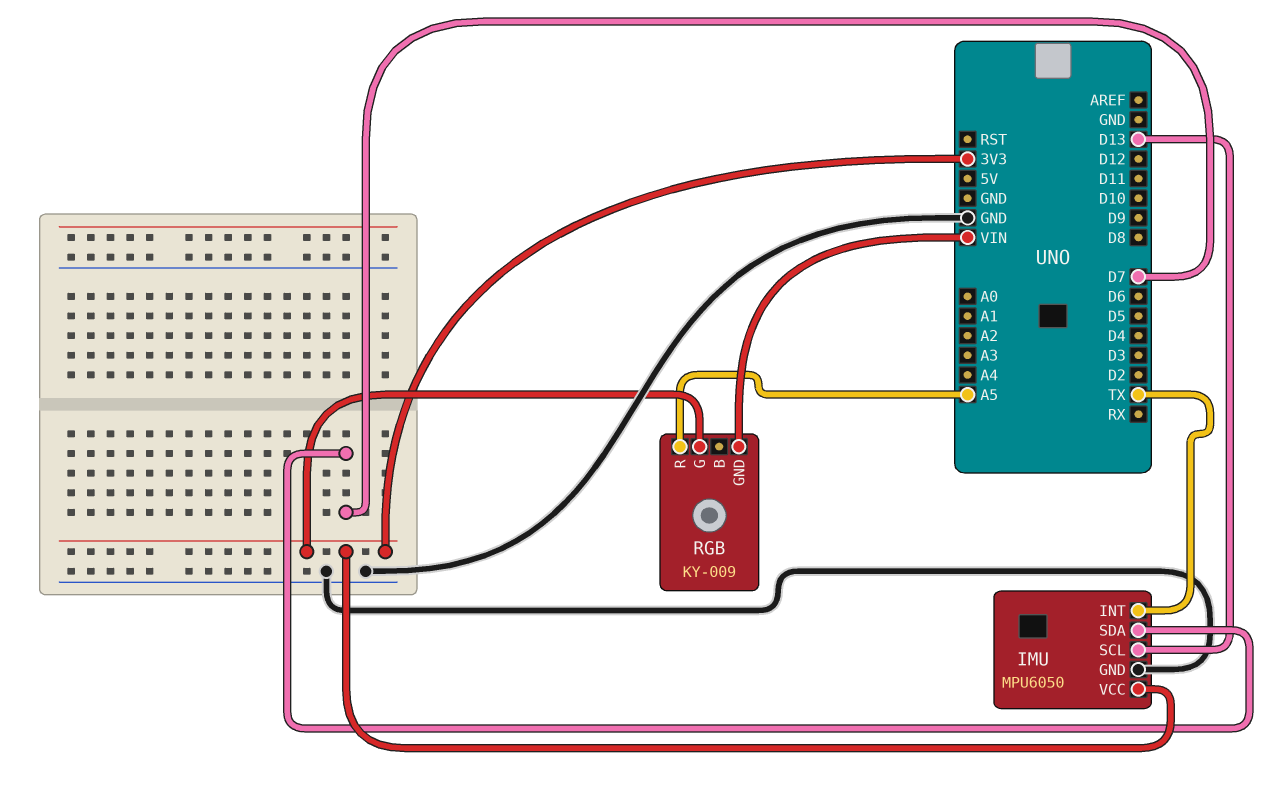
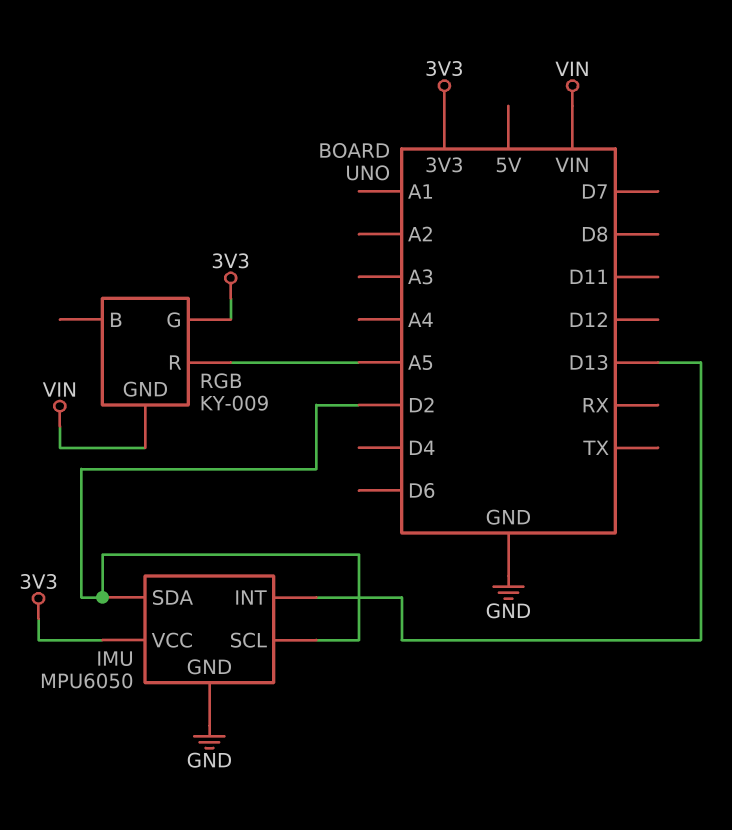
IMU pin INT: TX -> D13
IMU pin SCL: D13 -> D2
IMU pin SDA: D7 -> D2

